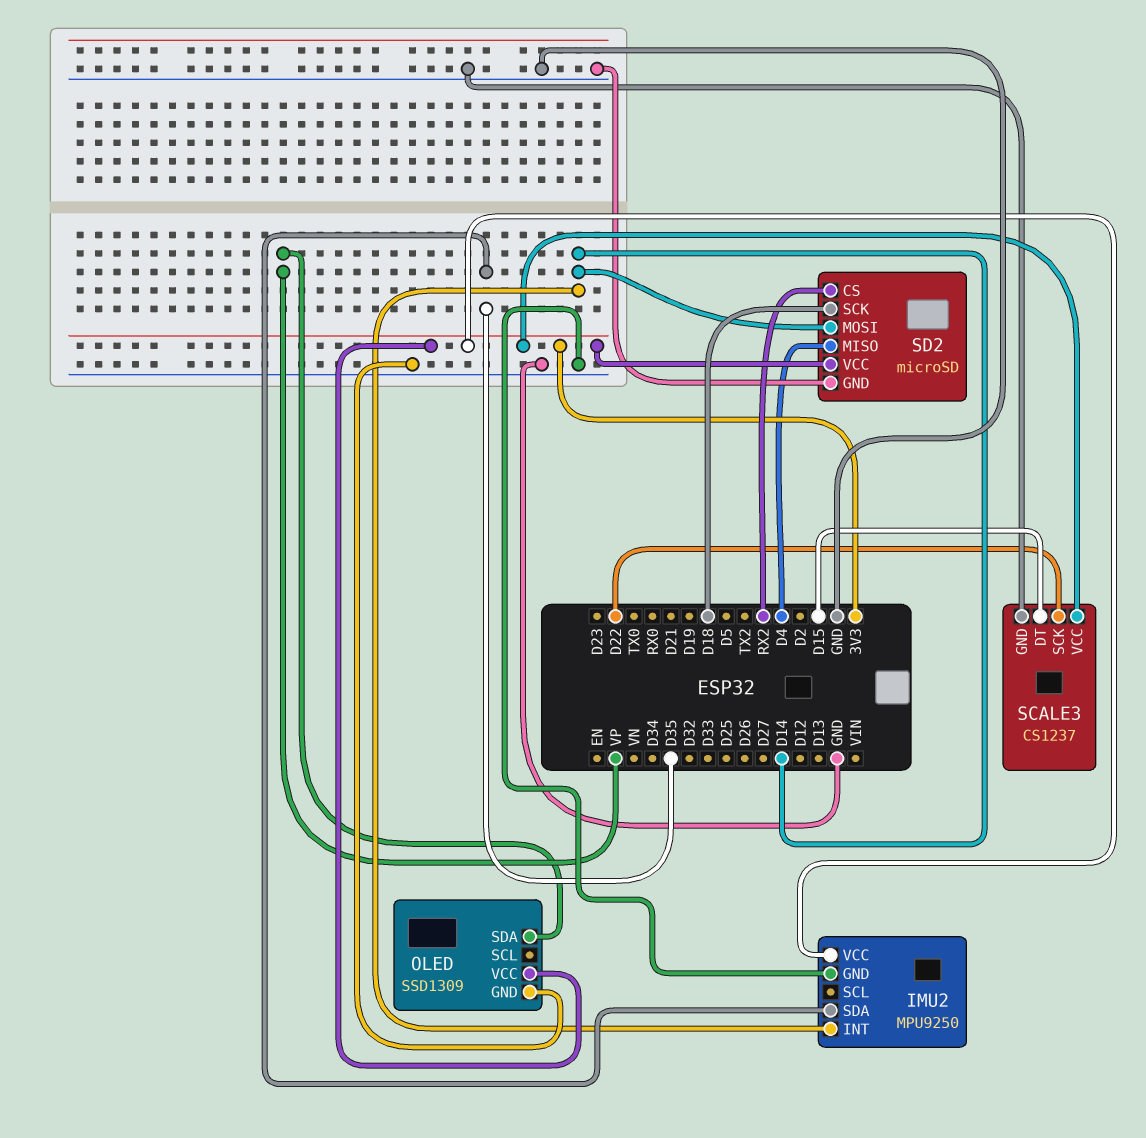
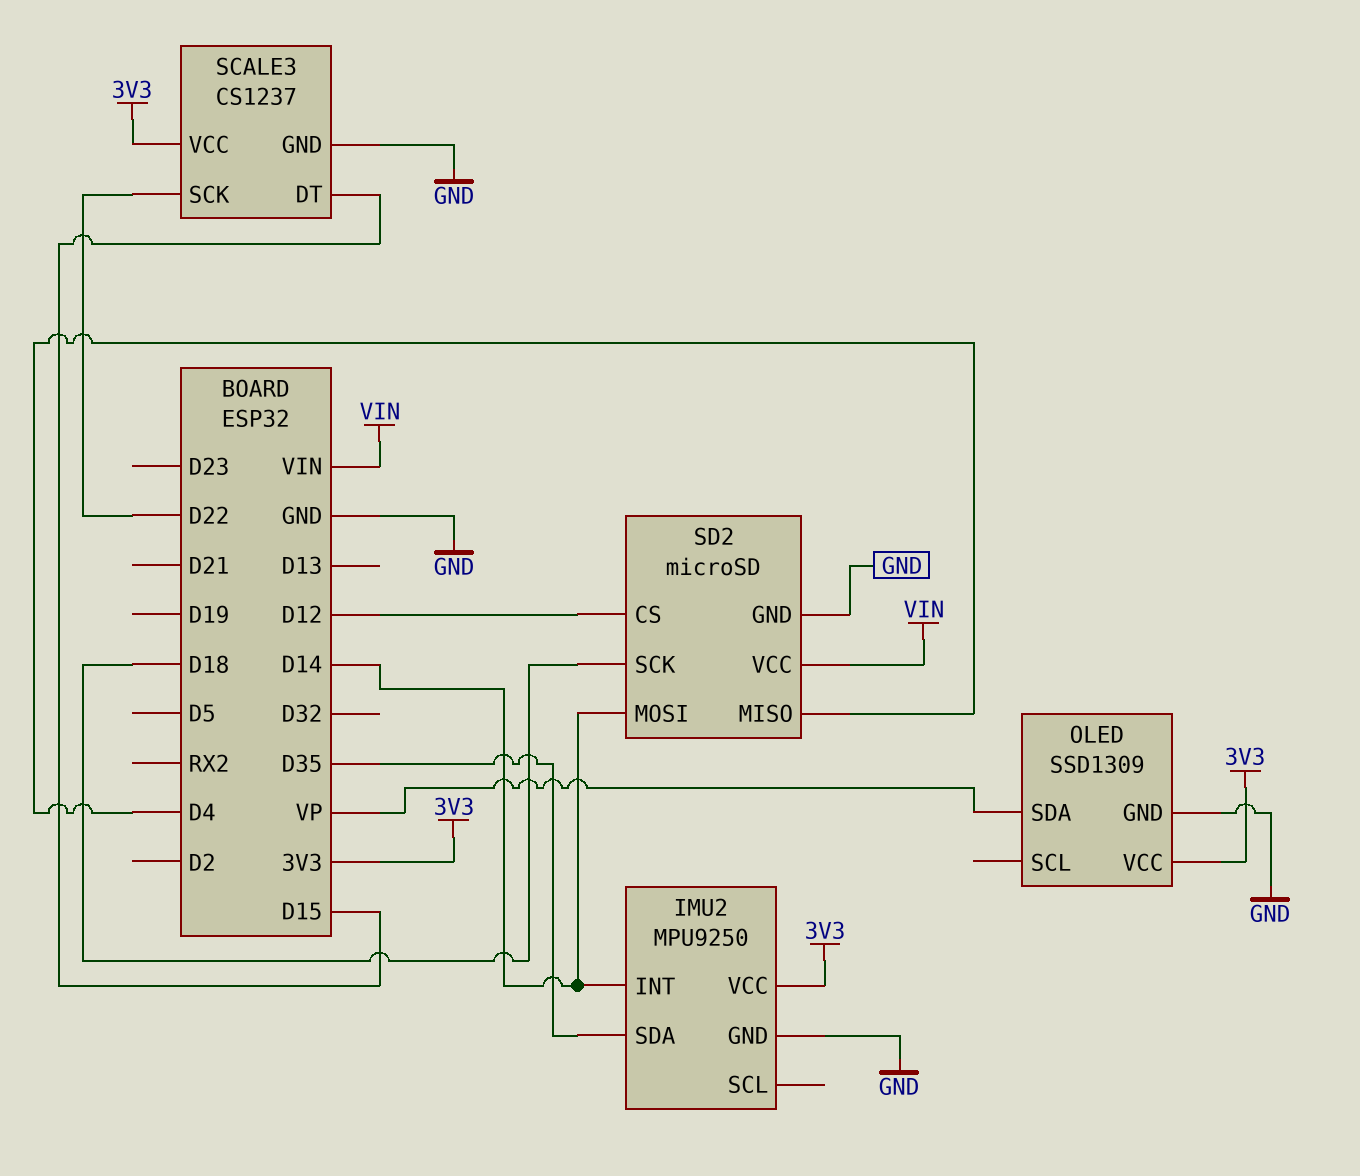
SD2 pin CS: RX2 -> D12
SD2 pin VCC: 3V3 -> VIN

